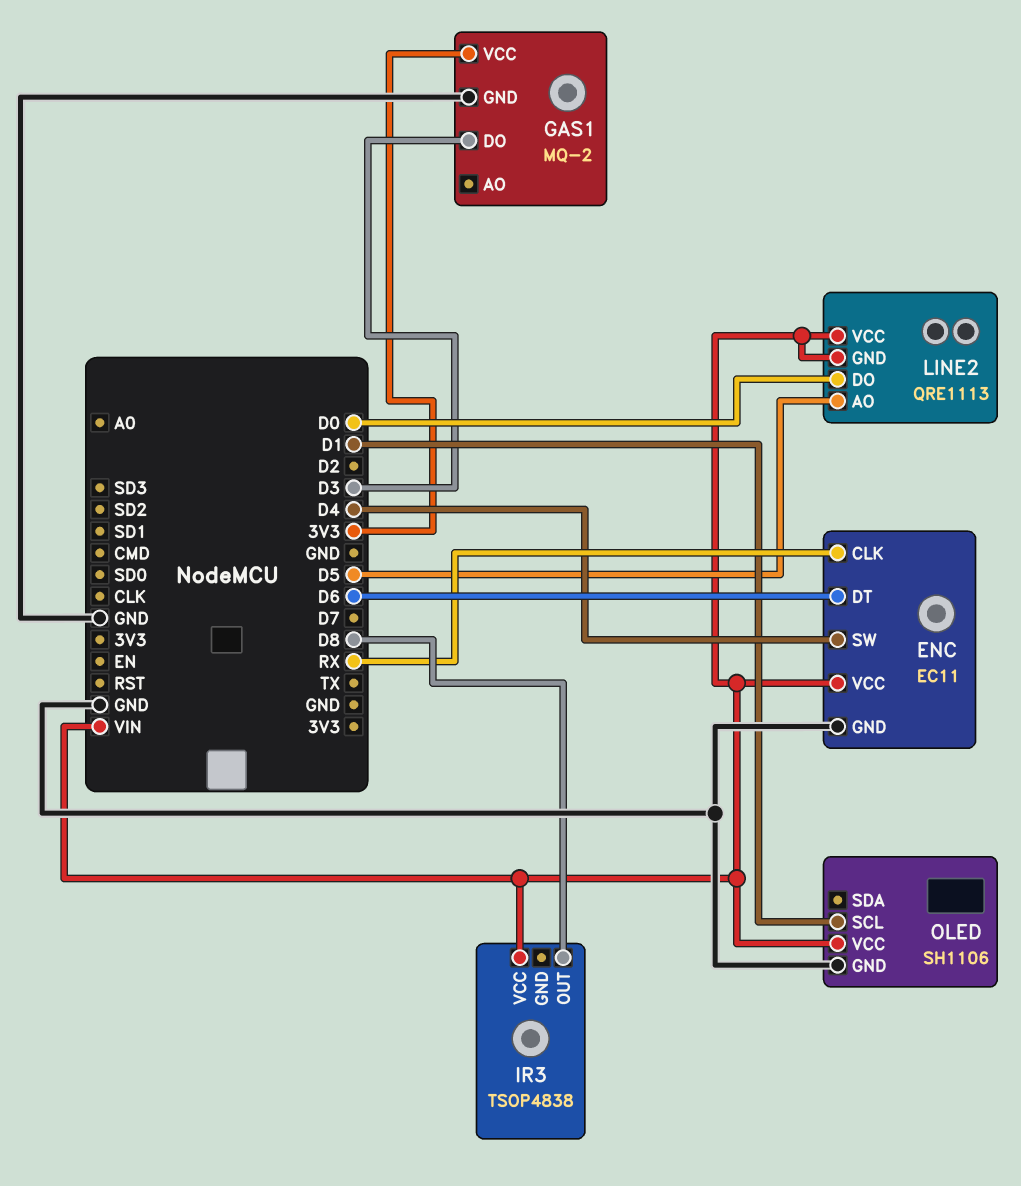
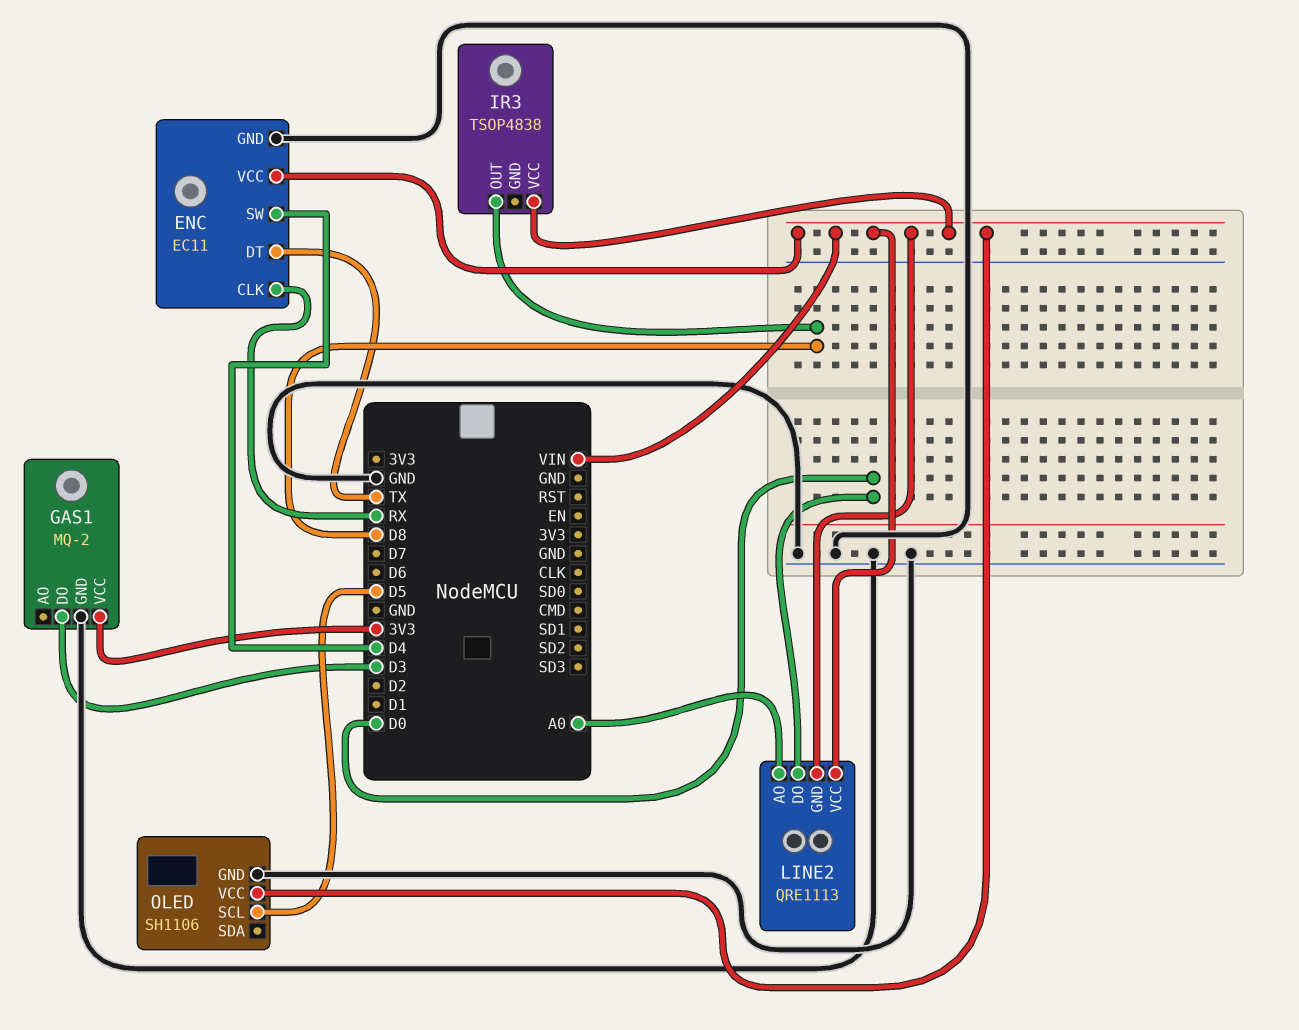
ENC pin DT: D6 -> TX
LINE2 pin AO: D5 -> A0
OLED pin SCL: D1 -> D5

